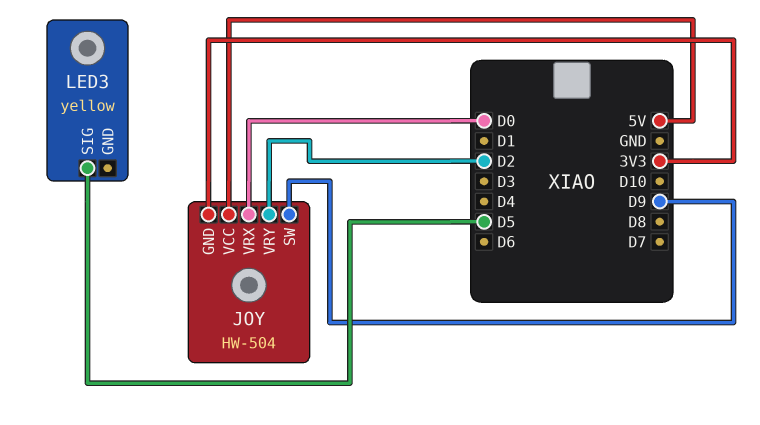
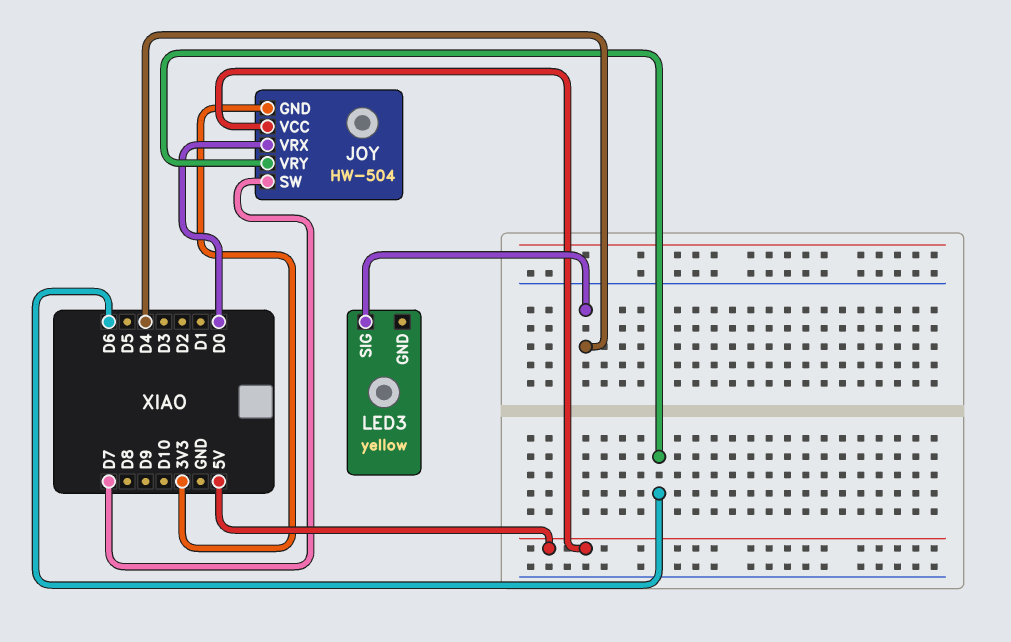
JOY pin SW: D9 -> D7
JOY pin VRY: D2 -> D6
LED3 pin SIG: D5 -> D4

